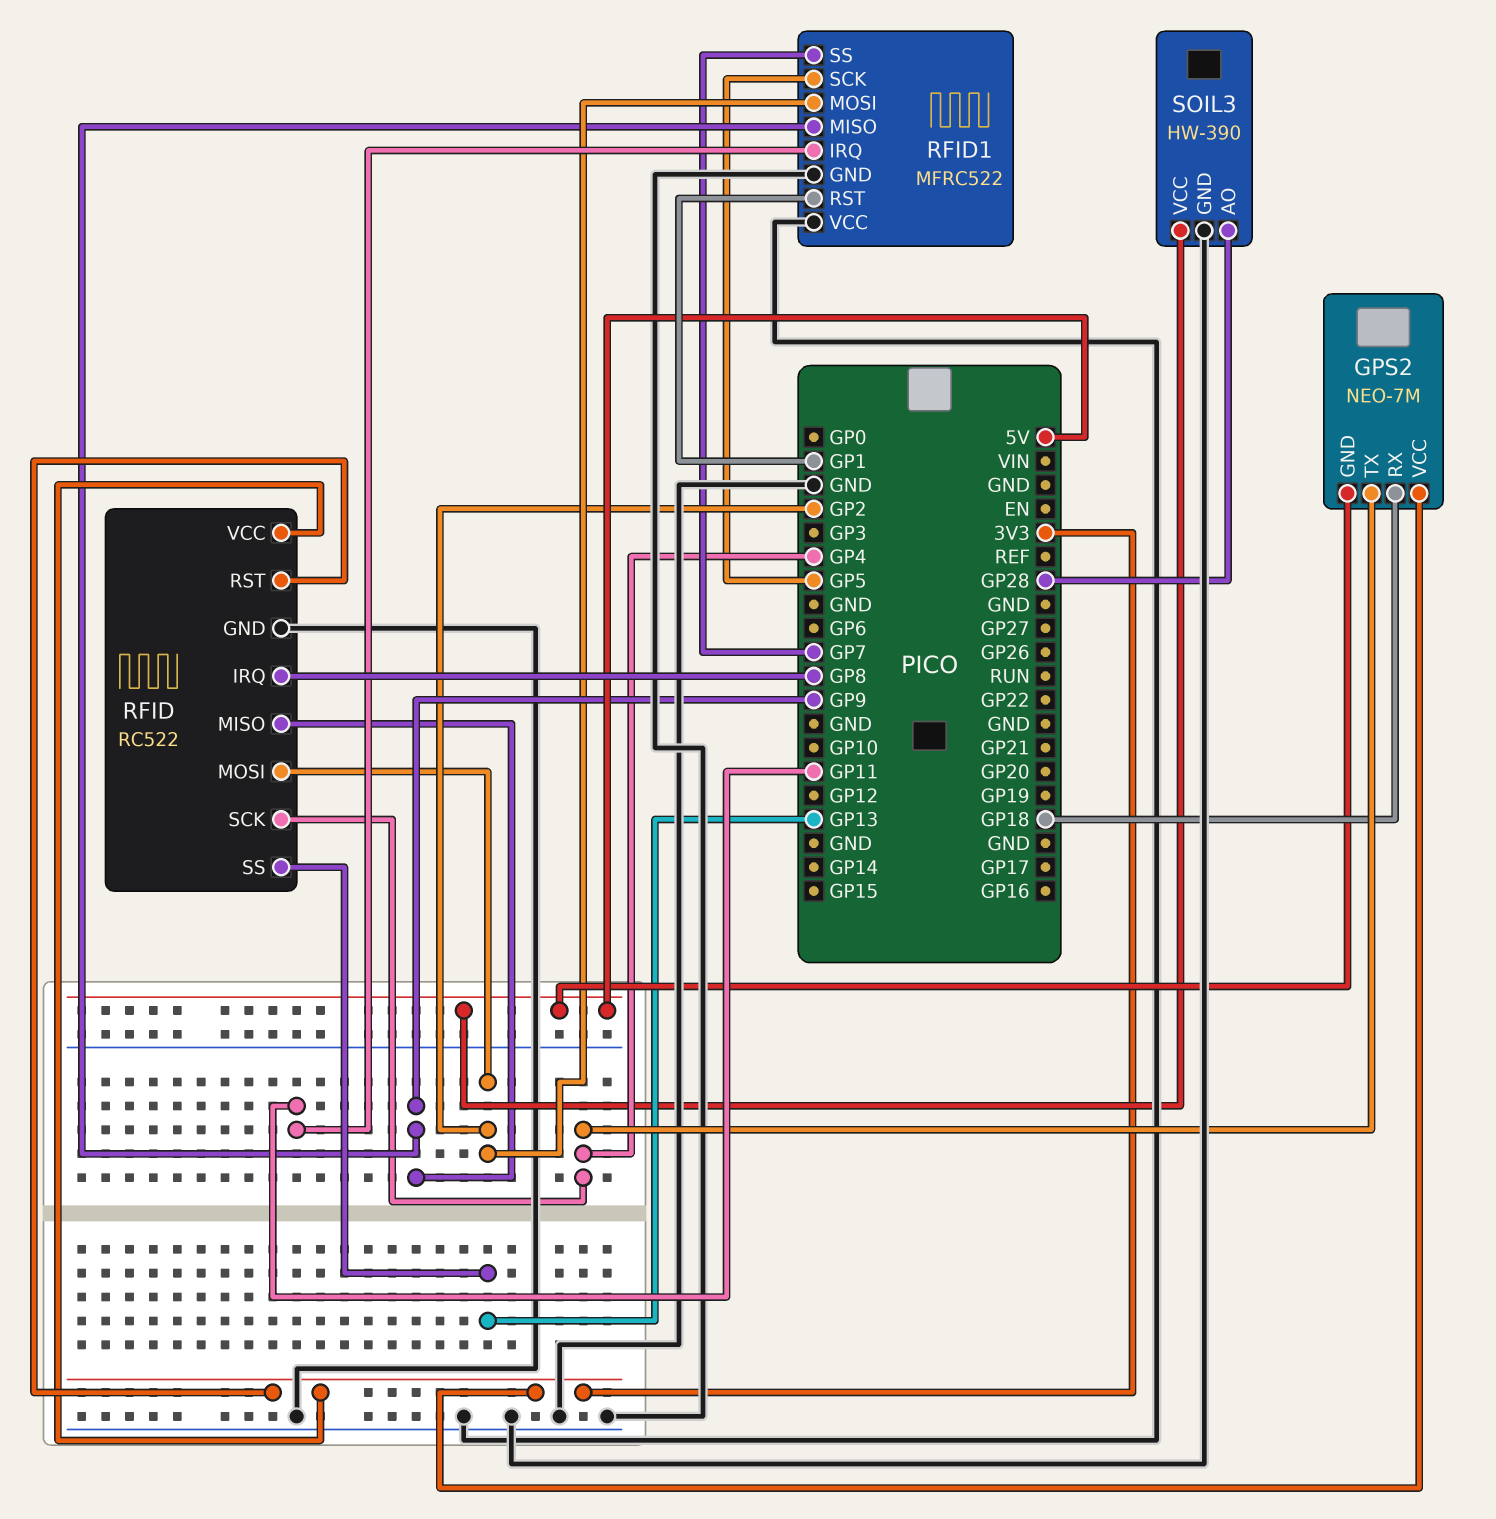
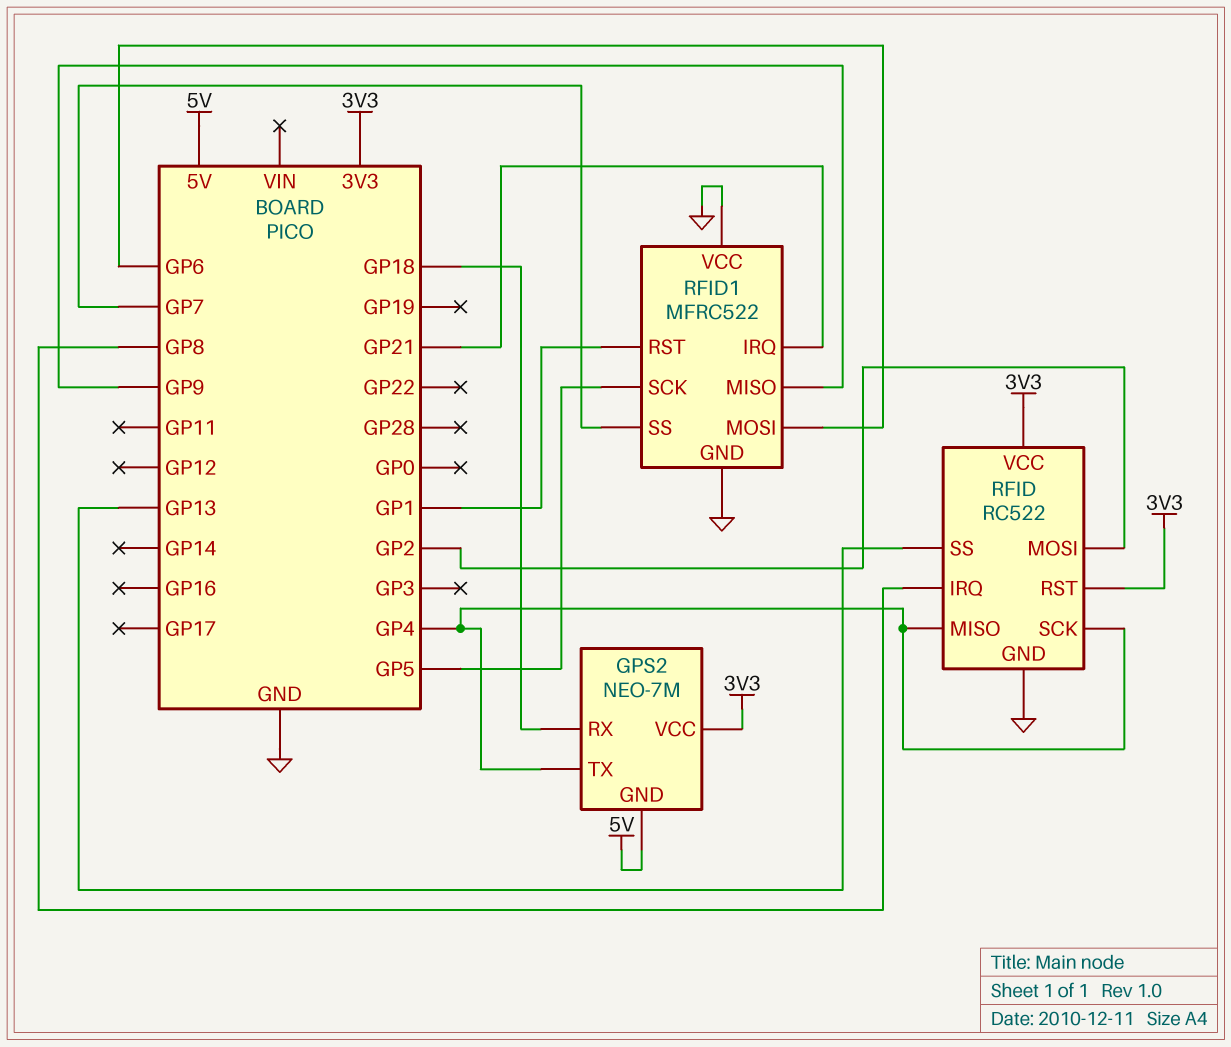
RFID pin MISO: GP9 -> GP4
RFID1 pin IRQ: GP11 -> GP21
RFID1 pin MOSI: GP2 -> GP6
SOIL3: HW-390 -> none
SOIL3 pin AO: GP28 -> none
SOIL3 pin GND: GND -> none
SOIL3 pin VCC: 5V -> none

